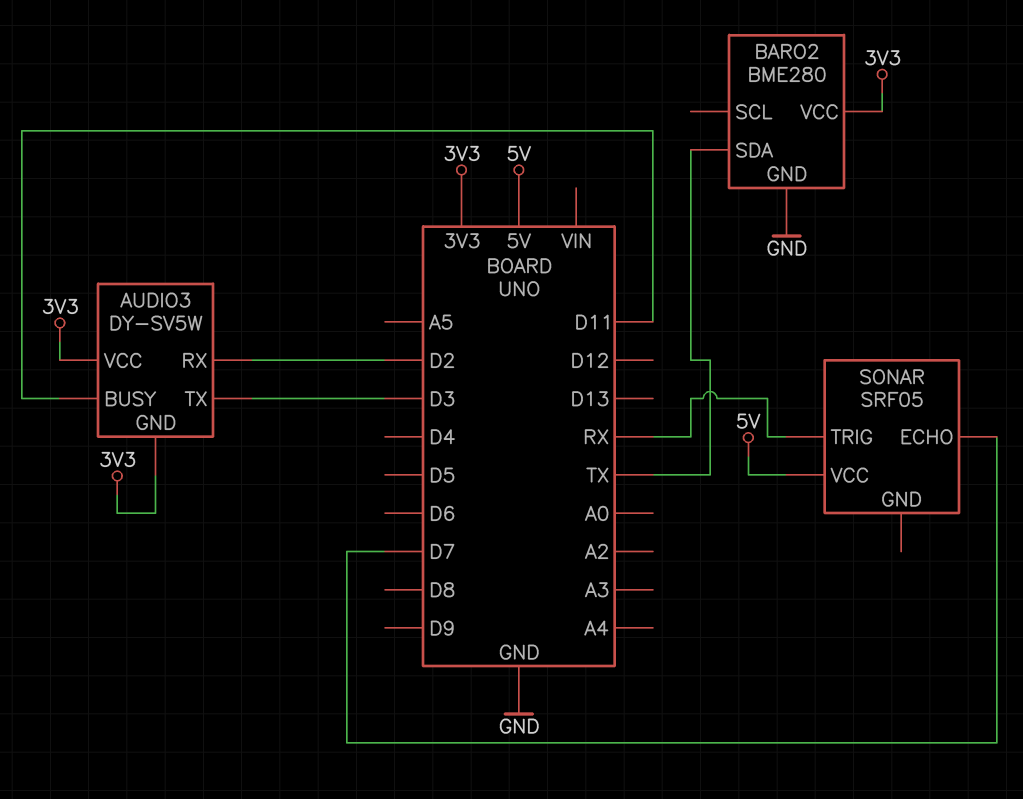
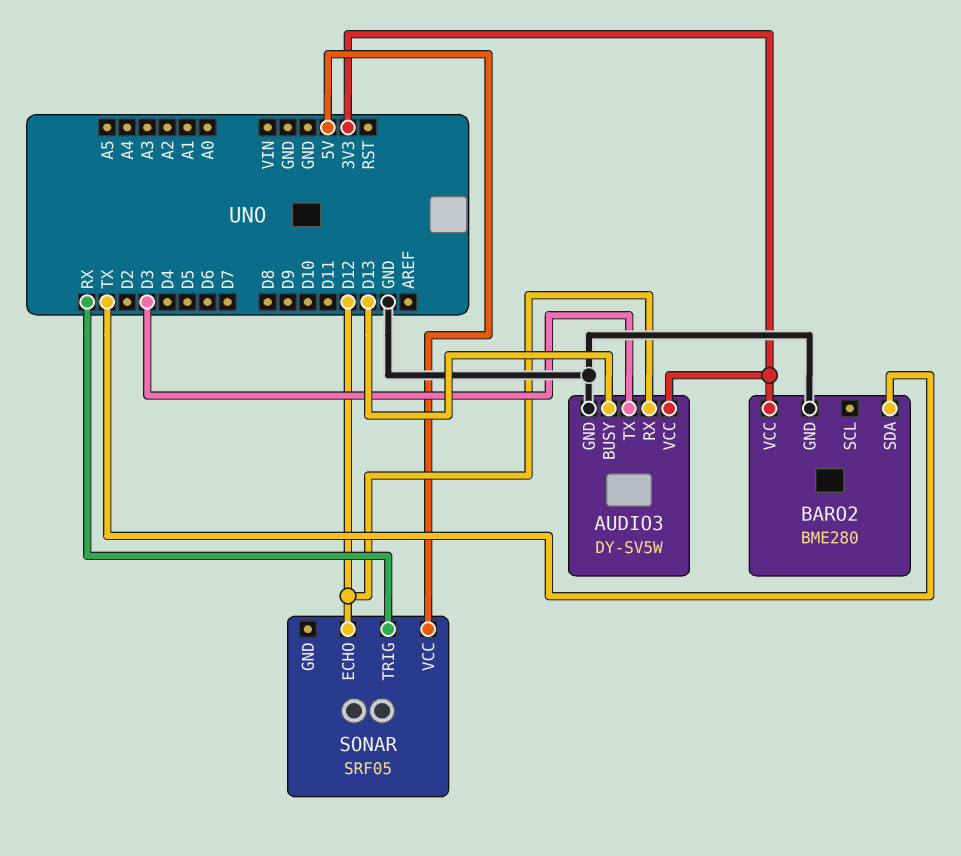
AUDIO3 pin BUSY: D11 -> D13
AUDIO3 pin GND: 3V3 -> GND
AUDIO3 pin RX: D2 -> D12
SONAR pin ECHO: D7 -> D12

